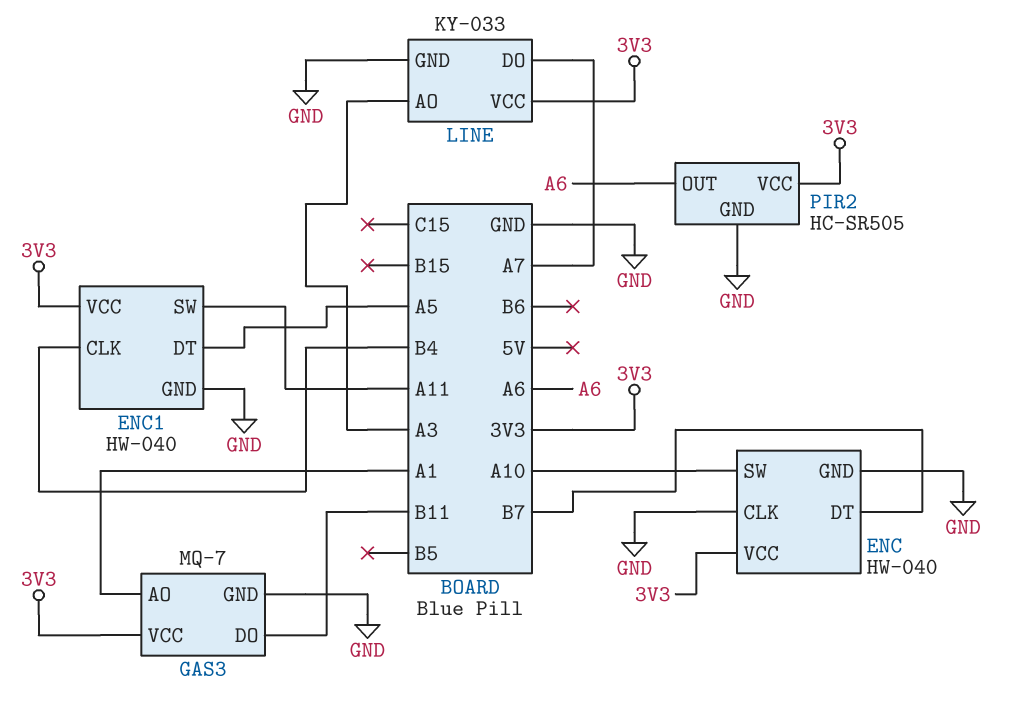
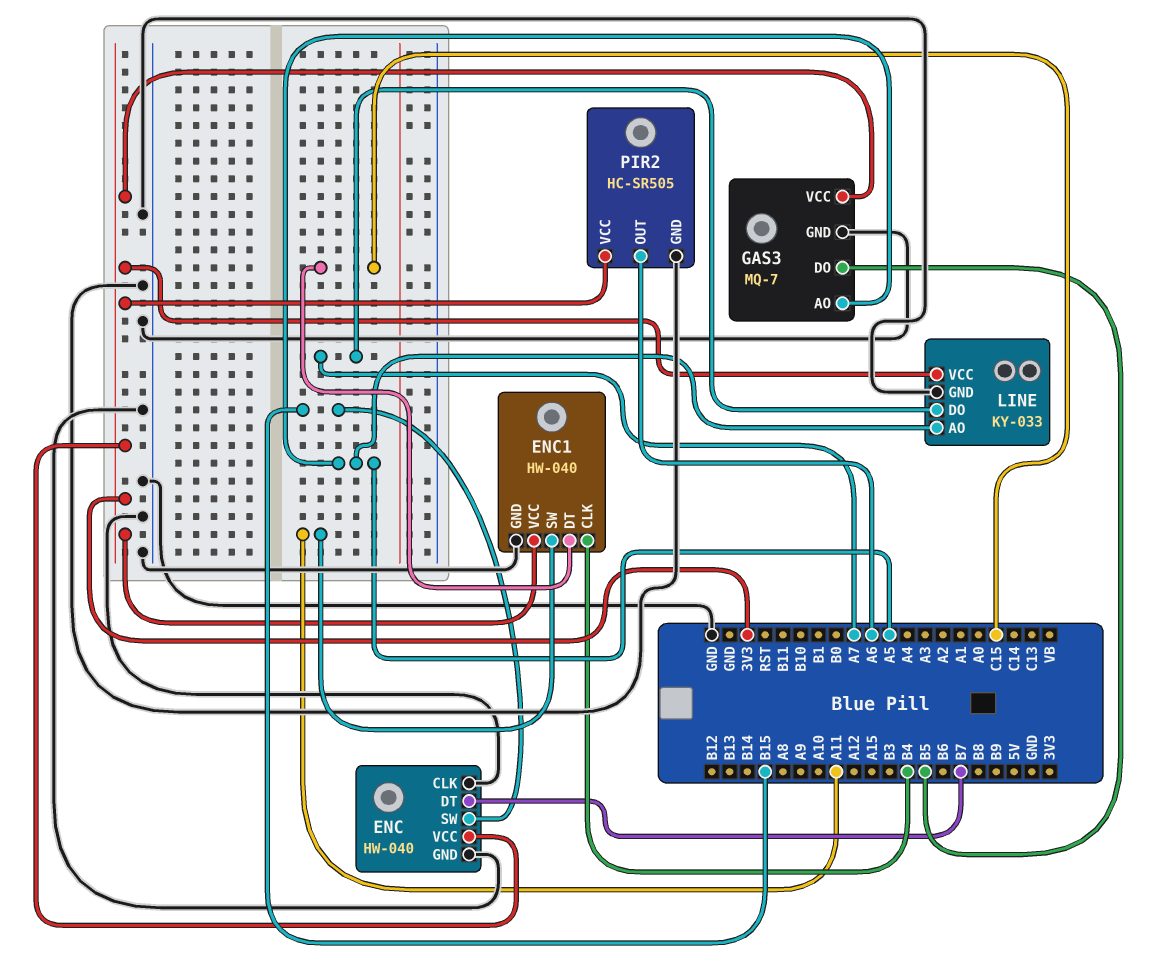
ENC pin SW: A10 -> B15
ENC1 pin DT: A5 -> C15
GAS3 pin AO: A1 -> A5
GAS3 pin DO: B11 -> B5
LINE pin AO: A3 -> A5

